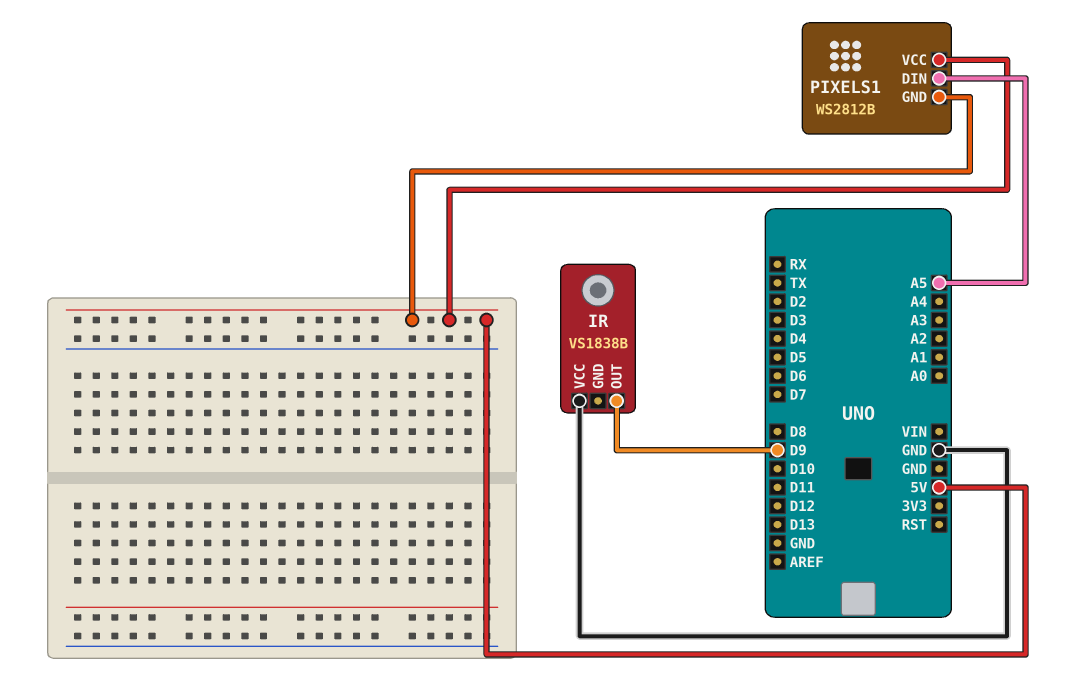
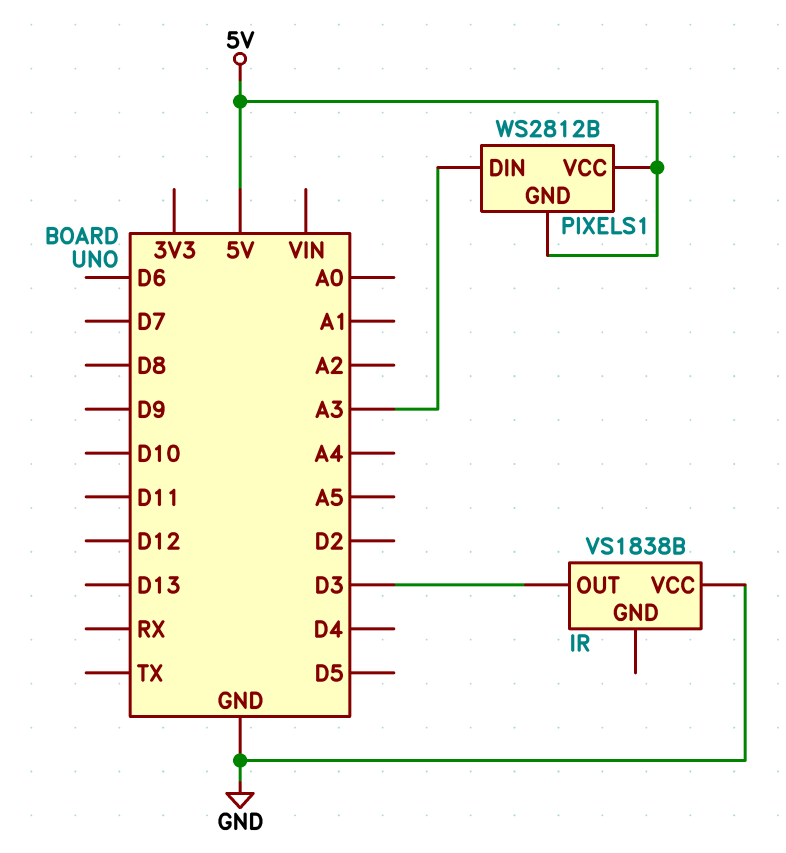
IR pin OUT: D9 -> D3
PIXELS1 pin DIN: A5 -> A3

